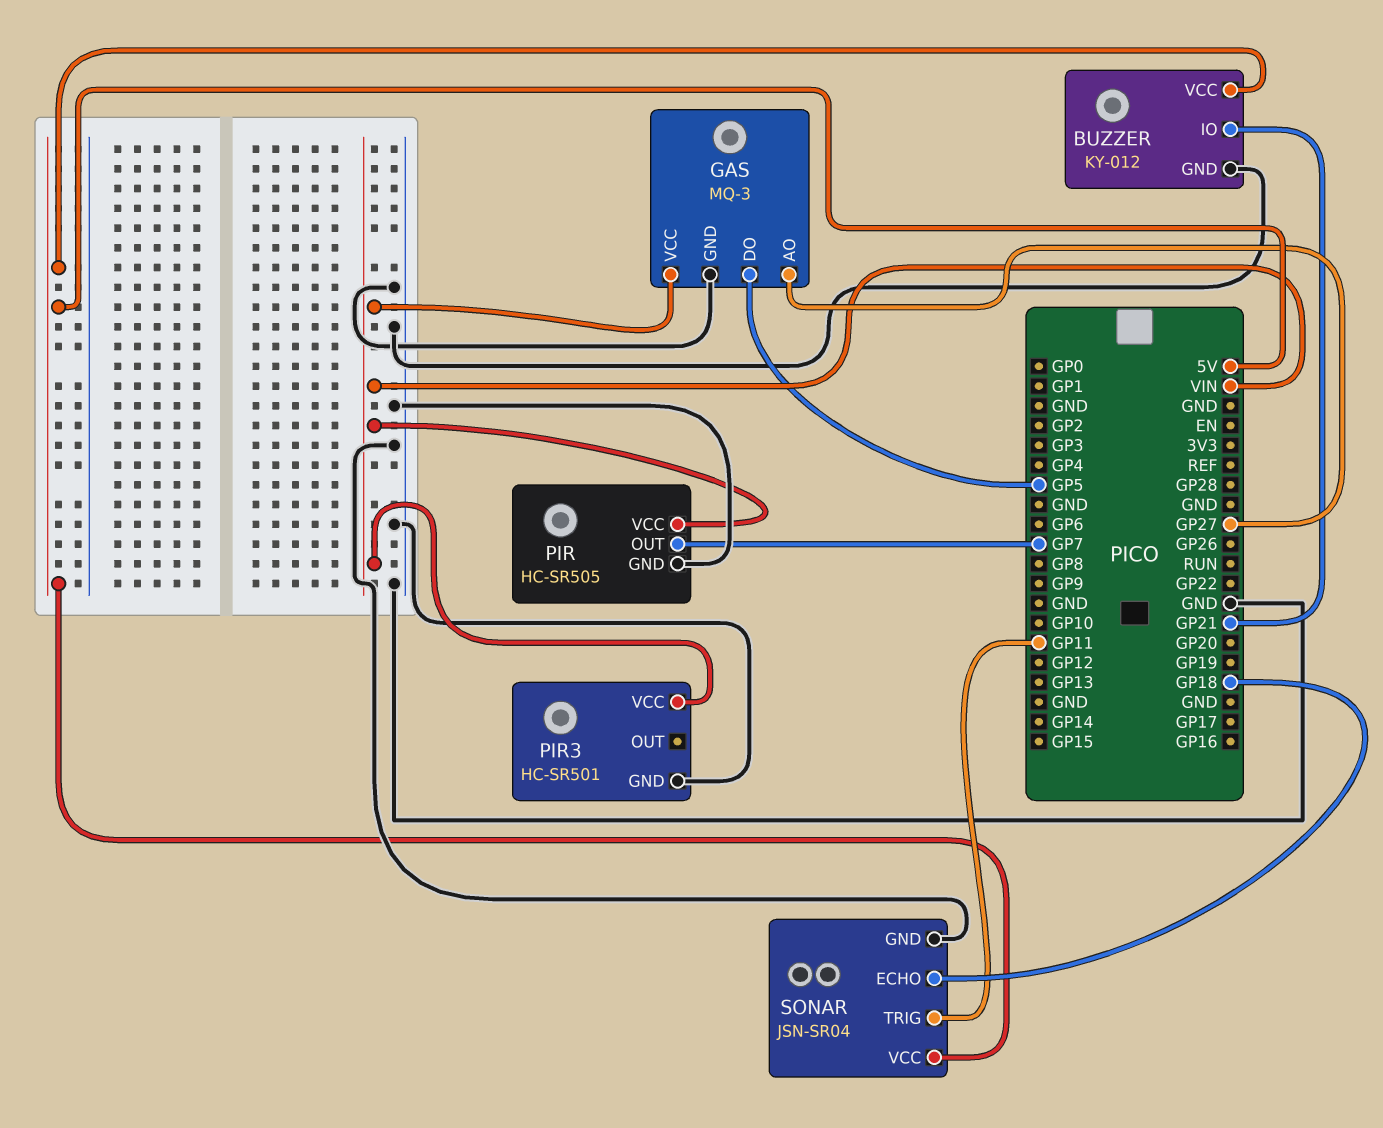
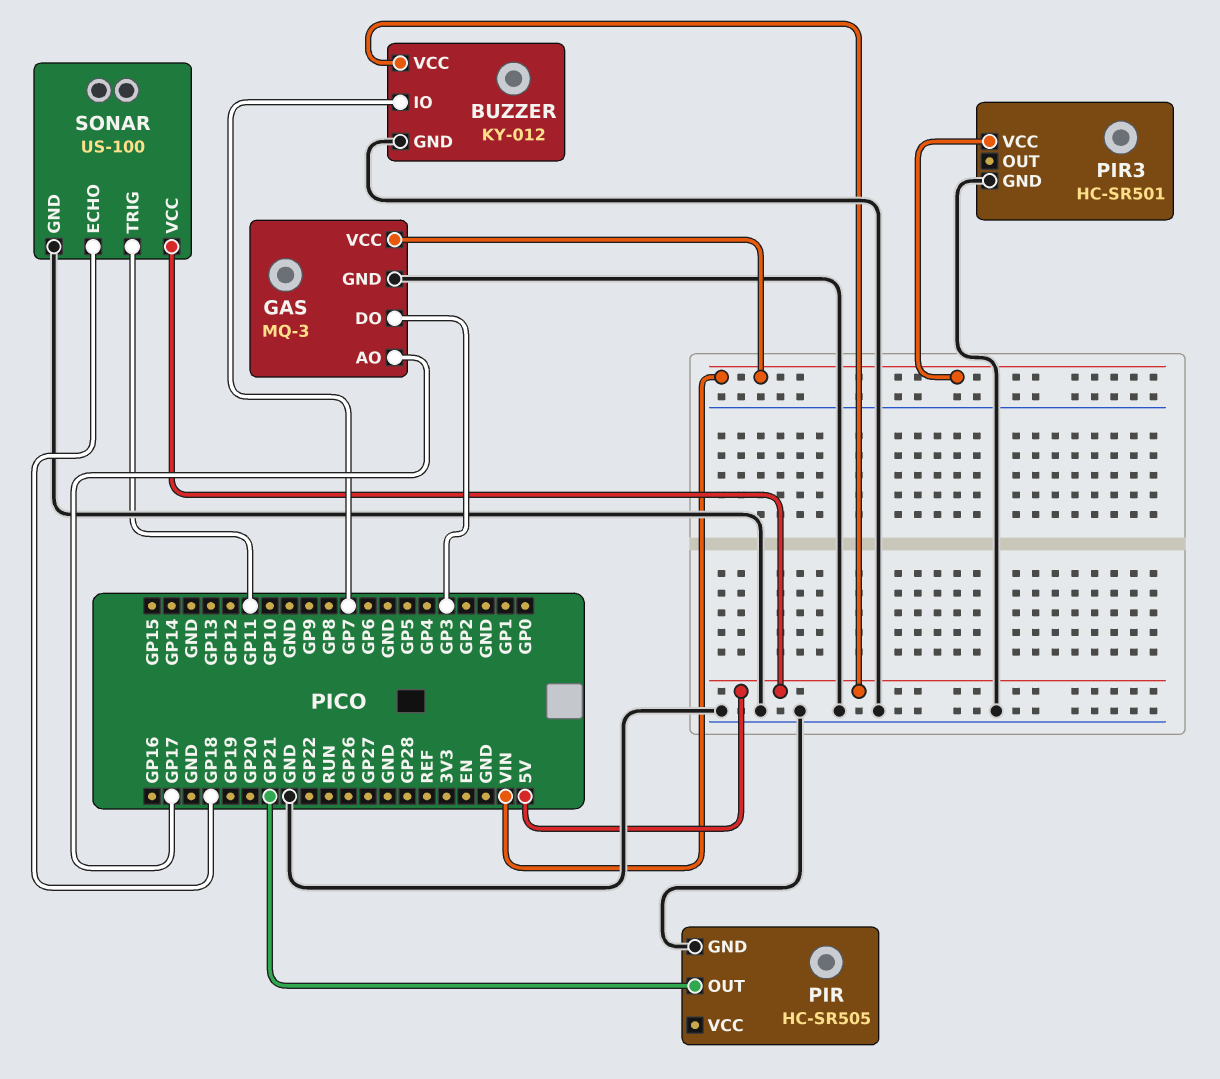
BUZZER pin IO: GP21 -> GP7
GAS pin AO: GP27 -> GP17
GAS pin DO: GP5 -> GP3
PIR pin OUT: GP7 -> GP21
PIR pin VCC: VIN -> none
SONAR: JSN-SR04 -> US-100

